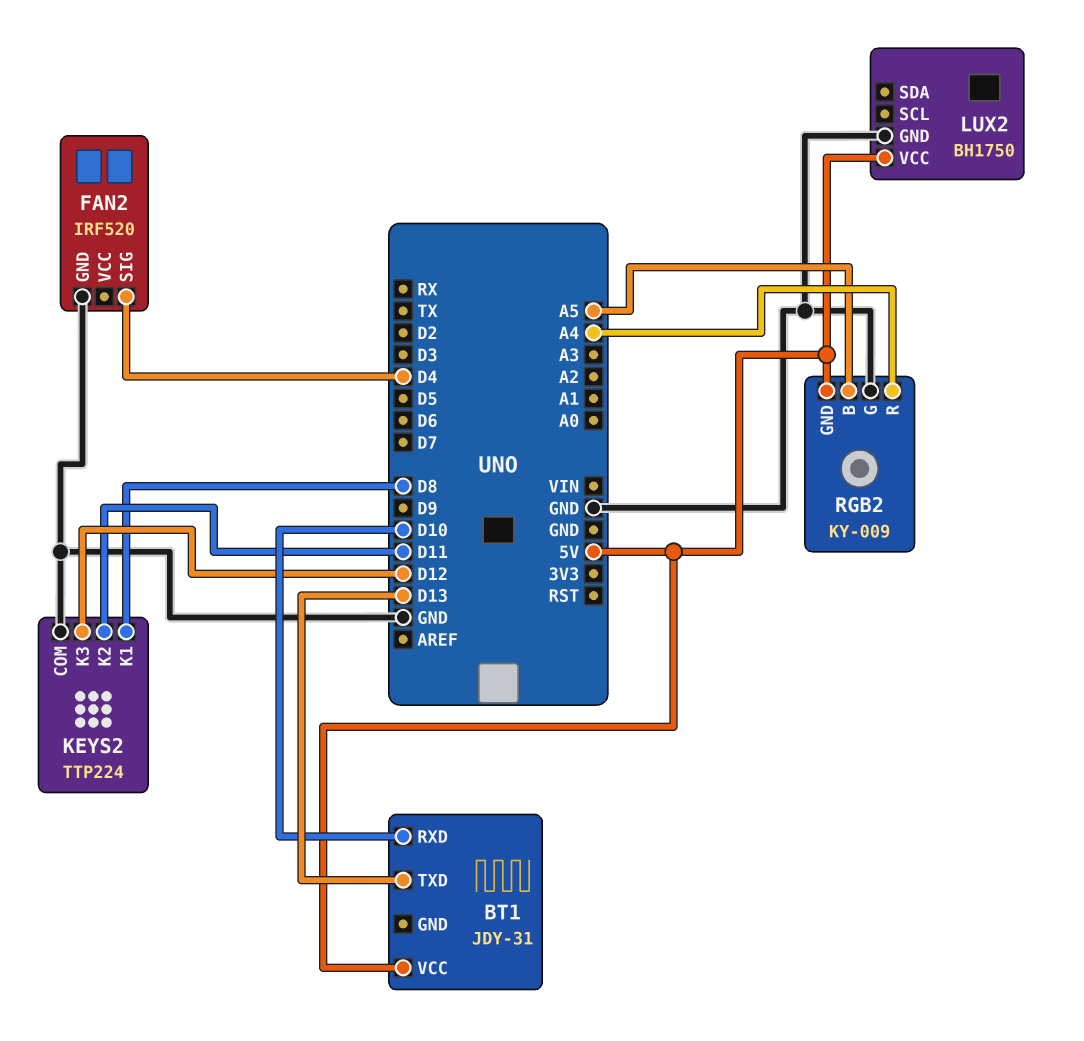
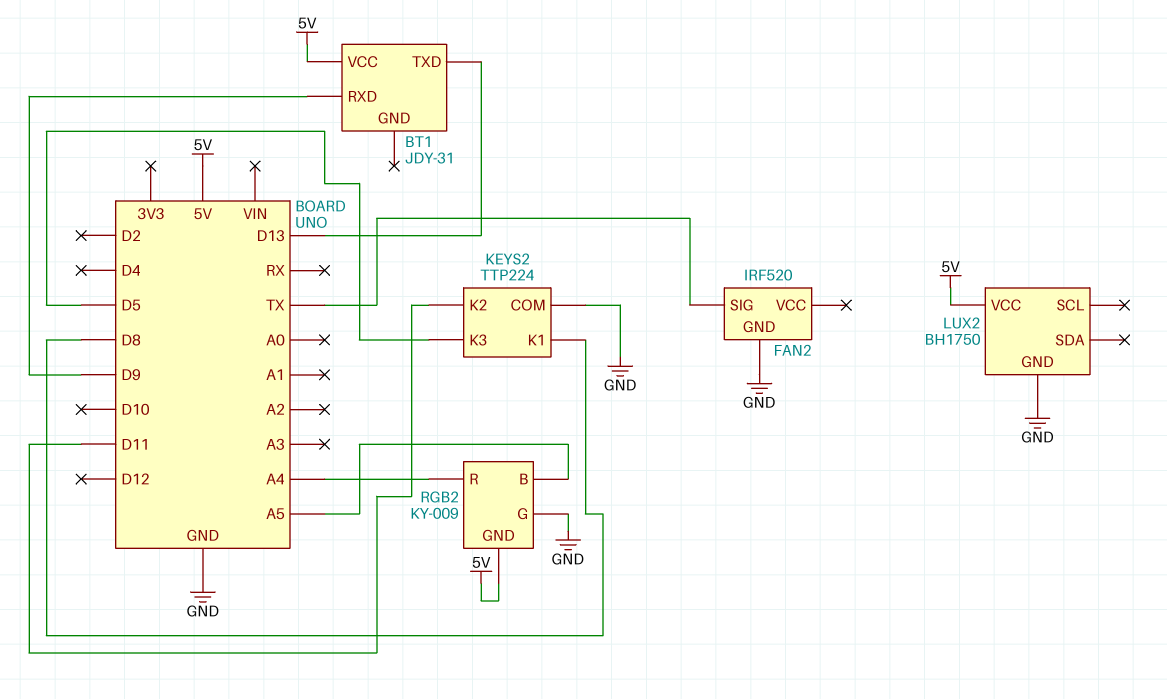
BT1 pin RXD: D10 -> D9
FAN2 pin SIG: D4 -> TX
KEYS2 pin K3: D12 -> D5

